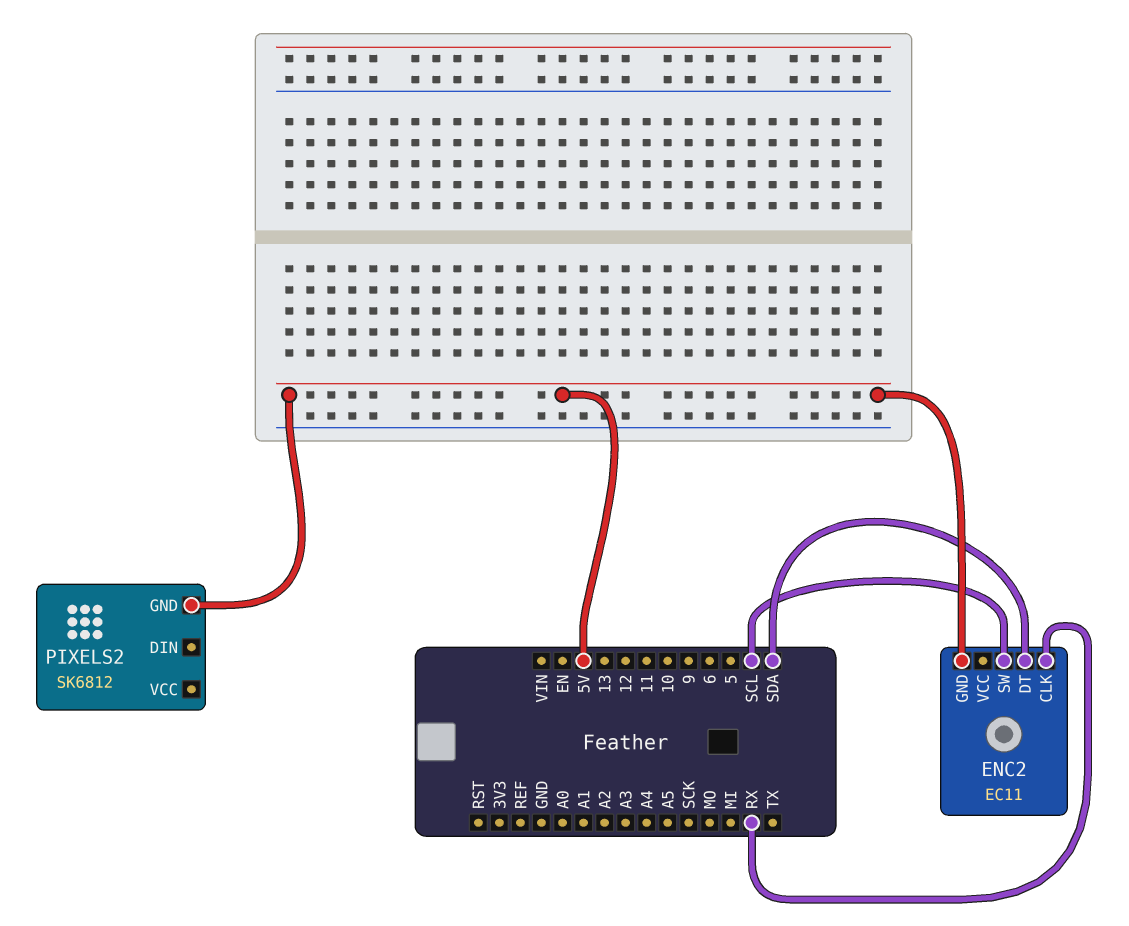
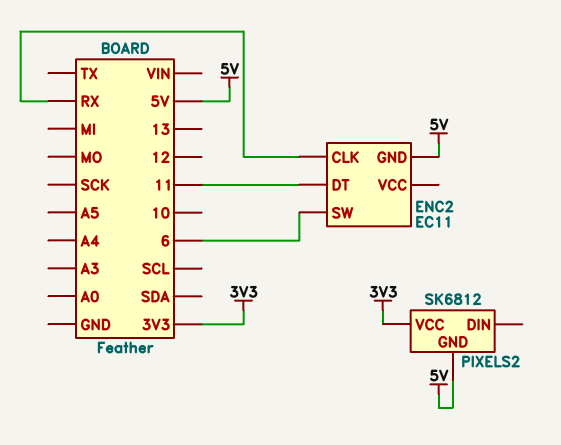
ENC2 pin DT: SDA -> 11
ENC2 pin SW: SCL -> 6
PIXELS2 pin VCC: none -> 3V3

